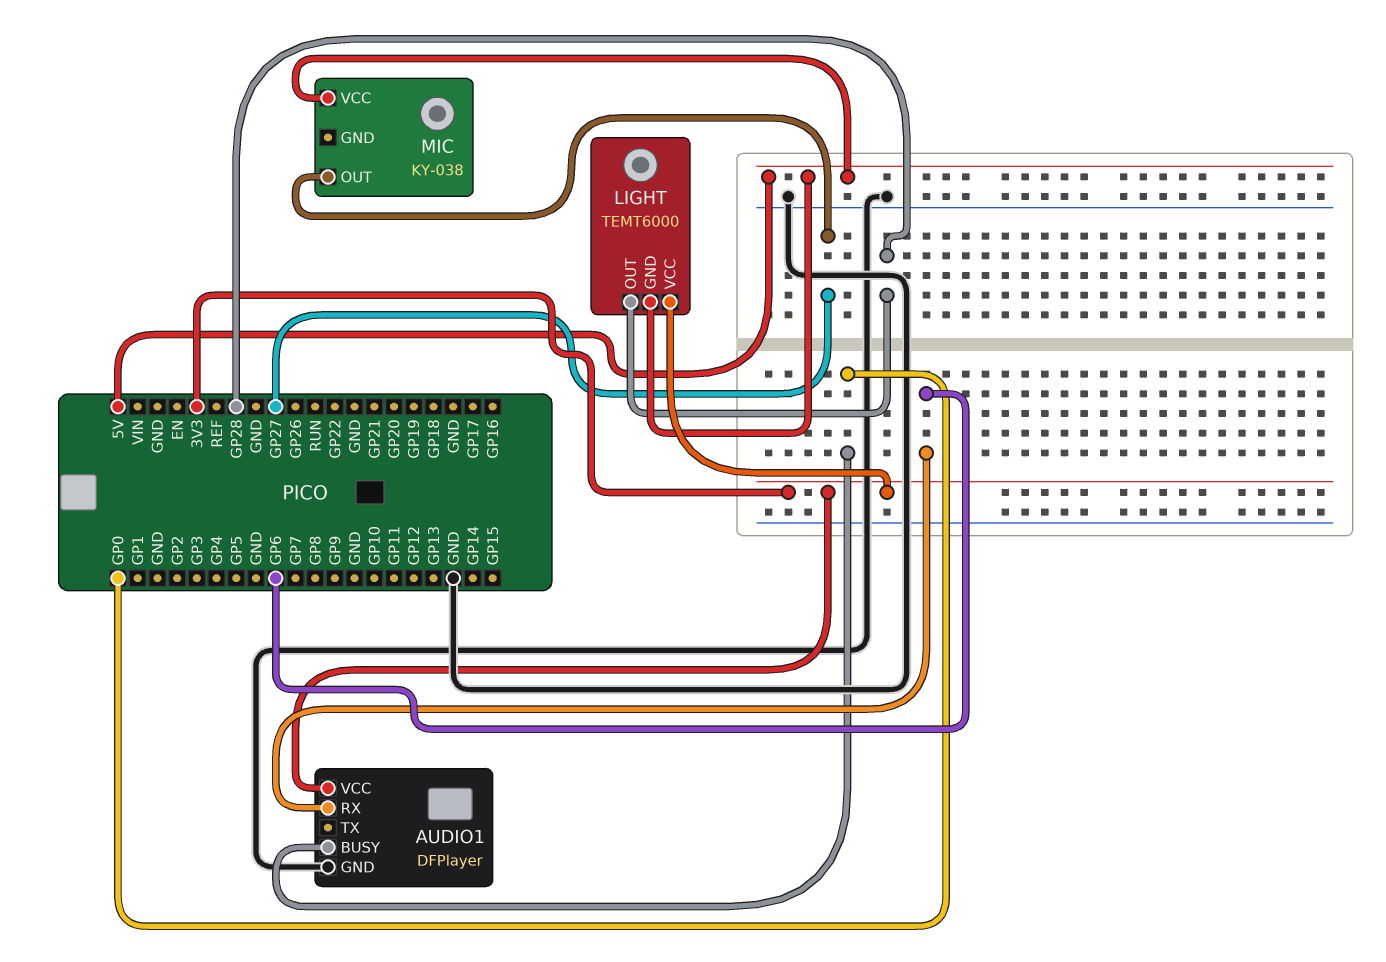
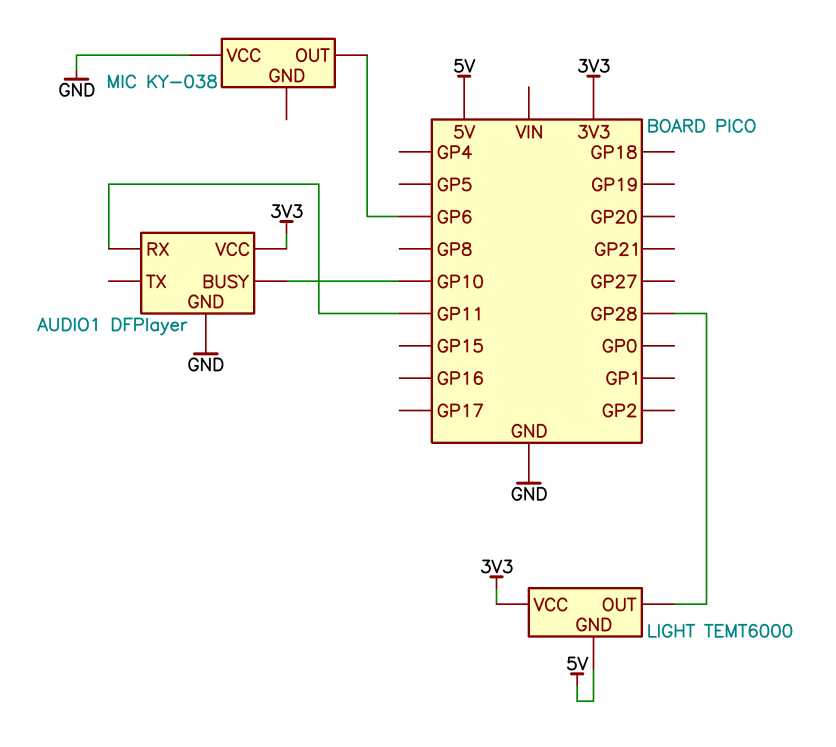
AUDIO1 pin BUSY: GP0 -> GP10
AUDIO1 pin RX: GP6 -> GP11
MIC pin OUT: GP27 -> GP6
MIC pin VCC: 5V -> GND

